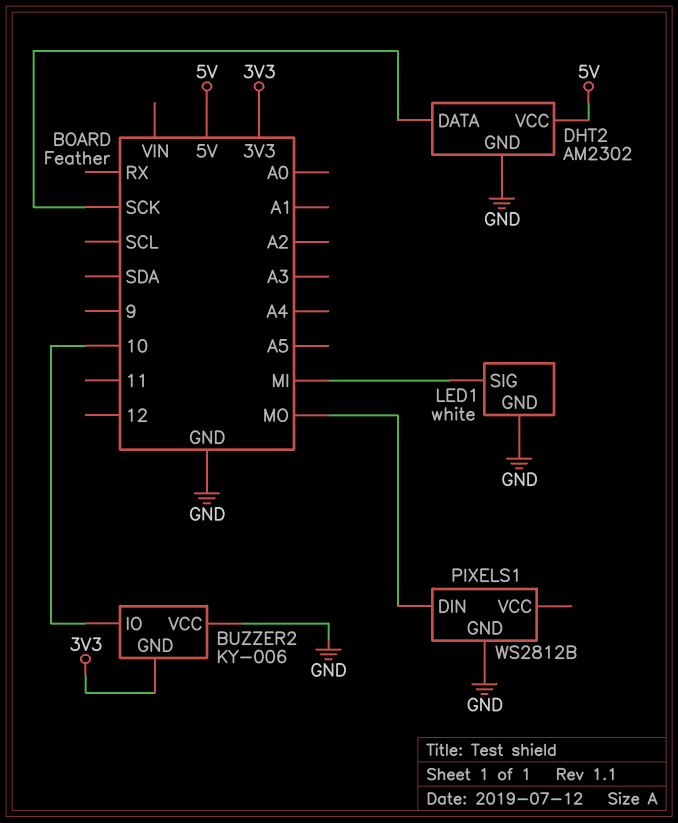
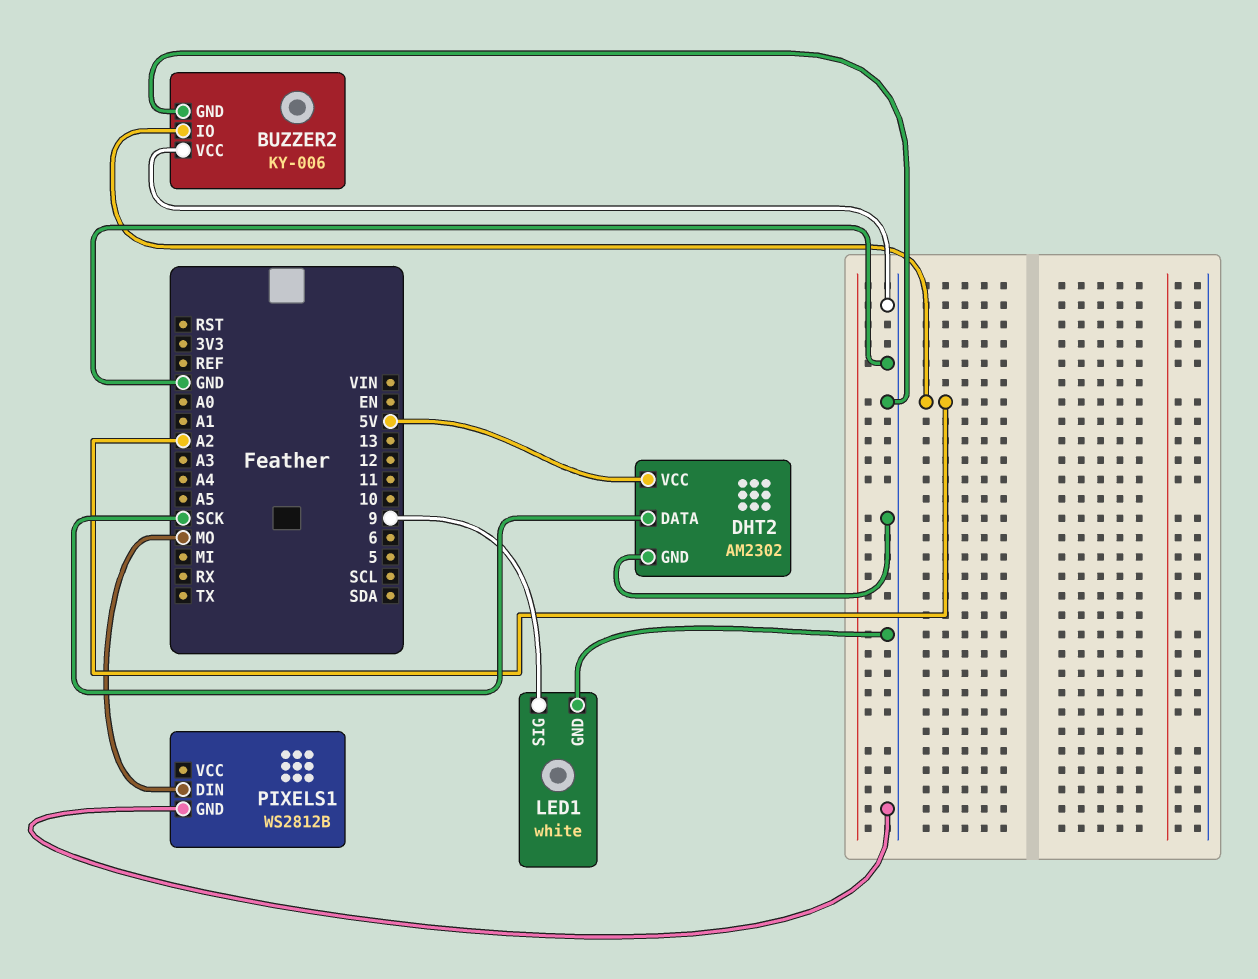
BUZZER2 pin GND: 3V3 -> GND
BUZZER2 pin IO: 10 -> A2
LED1 pin SIG: MI -> 9

